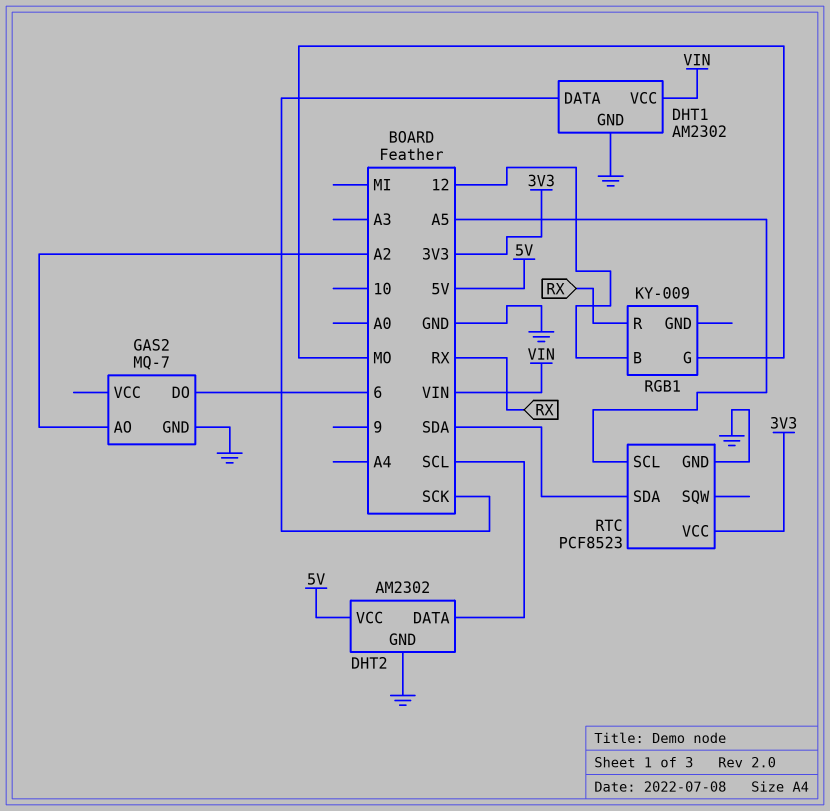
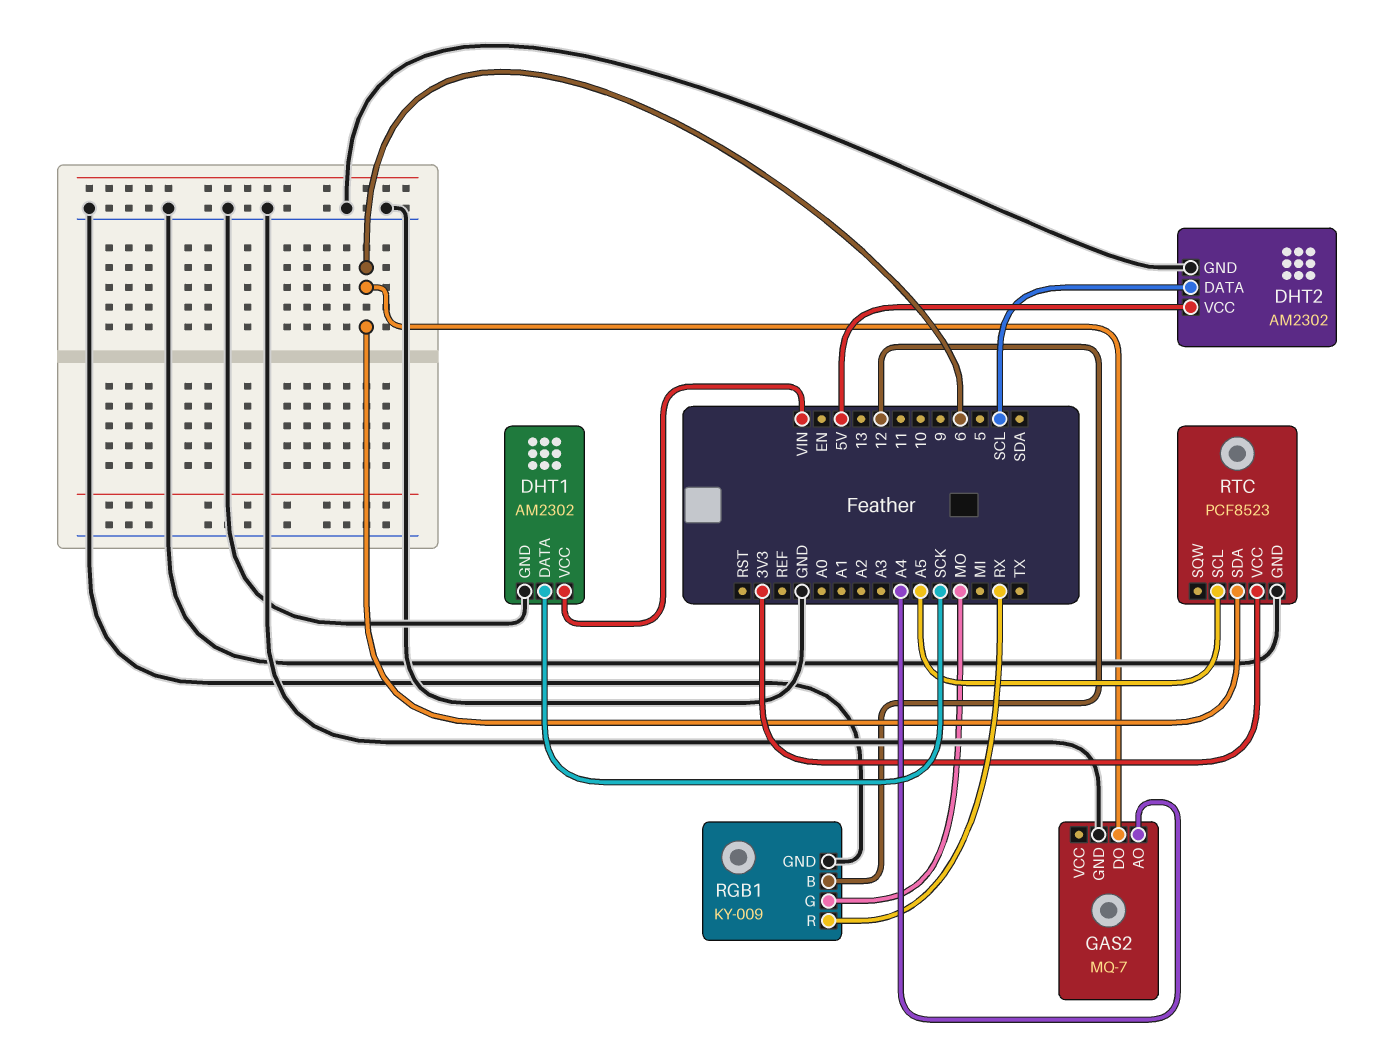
GAS2 pin AO: A2 -> A4
RGB1 pin GND: none -> GND
RTC pin SDA: SDA -> 6

